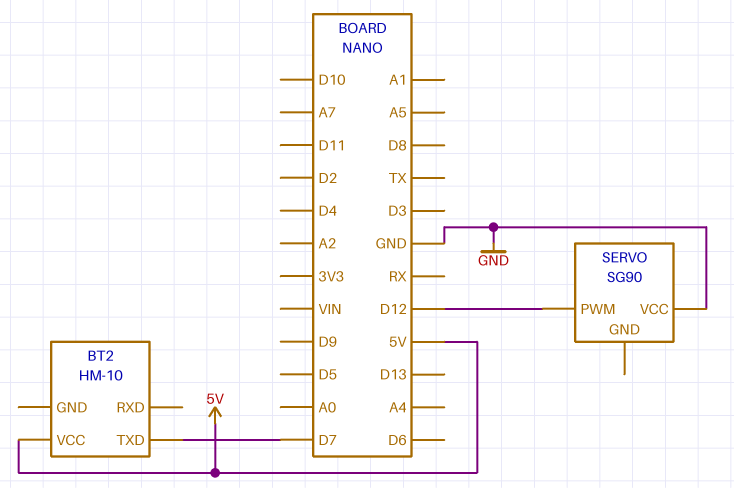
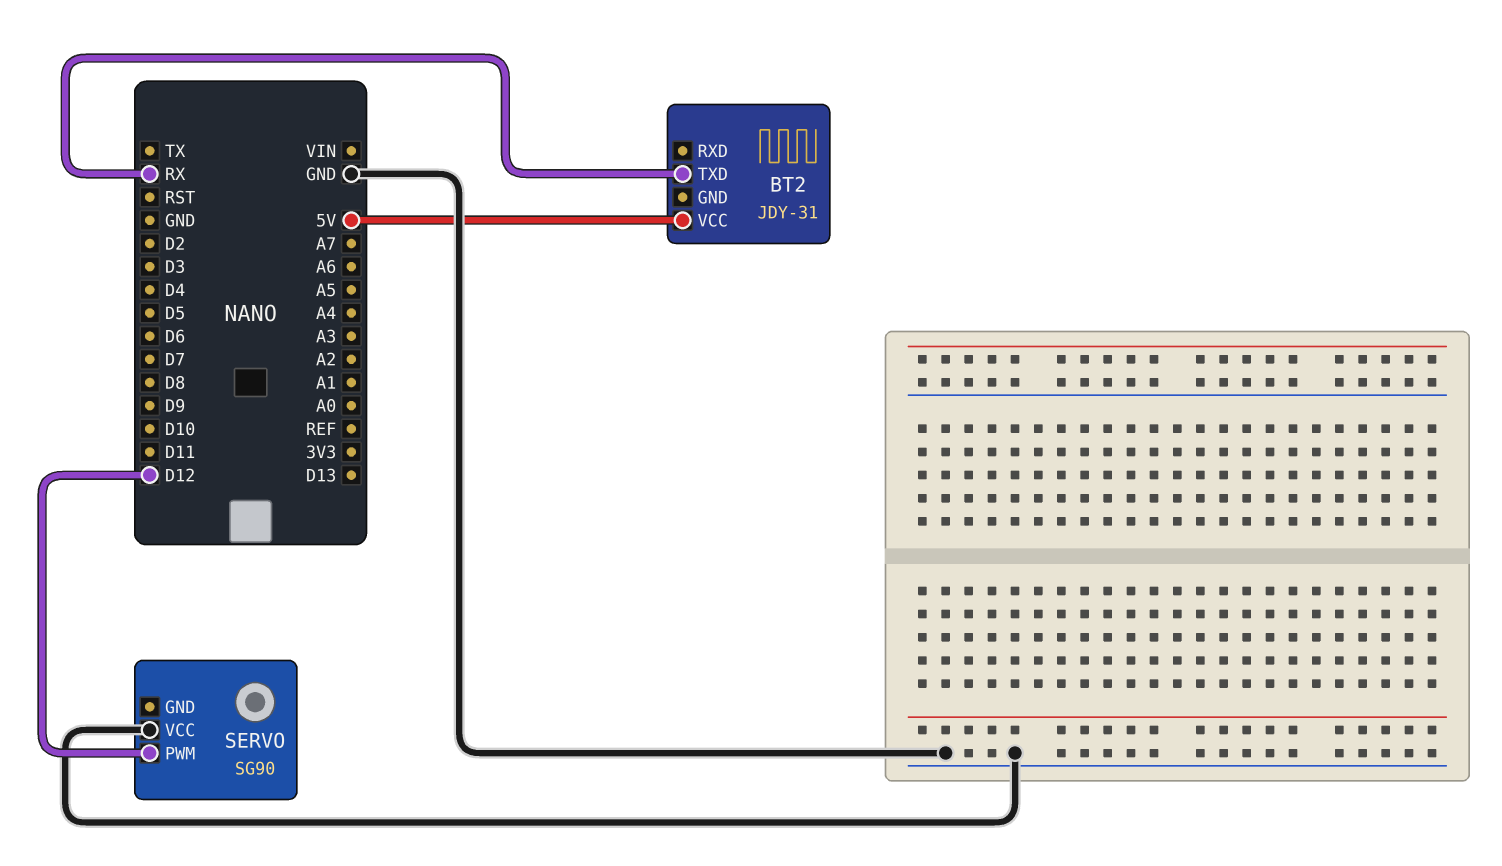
BT2: HM-10 -> JDY-31
BT2 pin TXD: D7 -> RX

